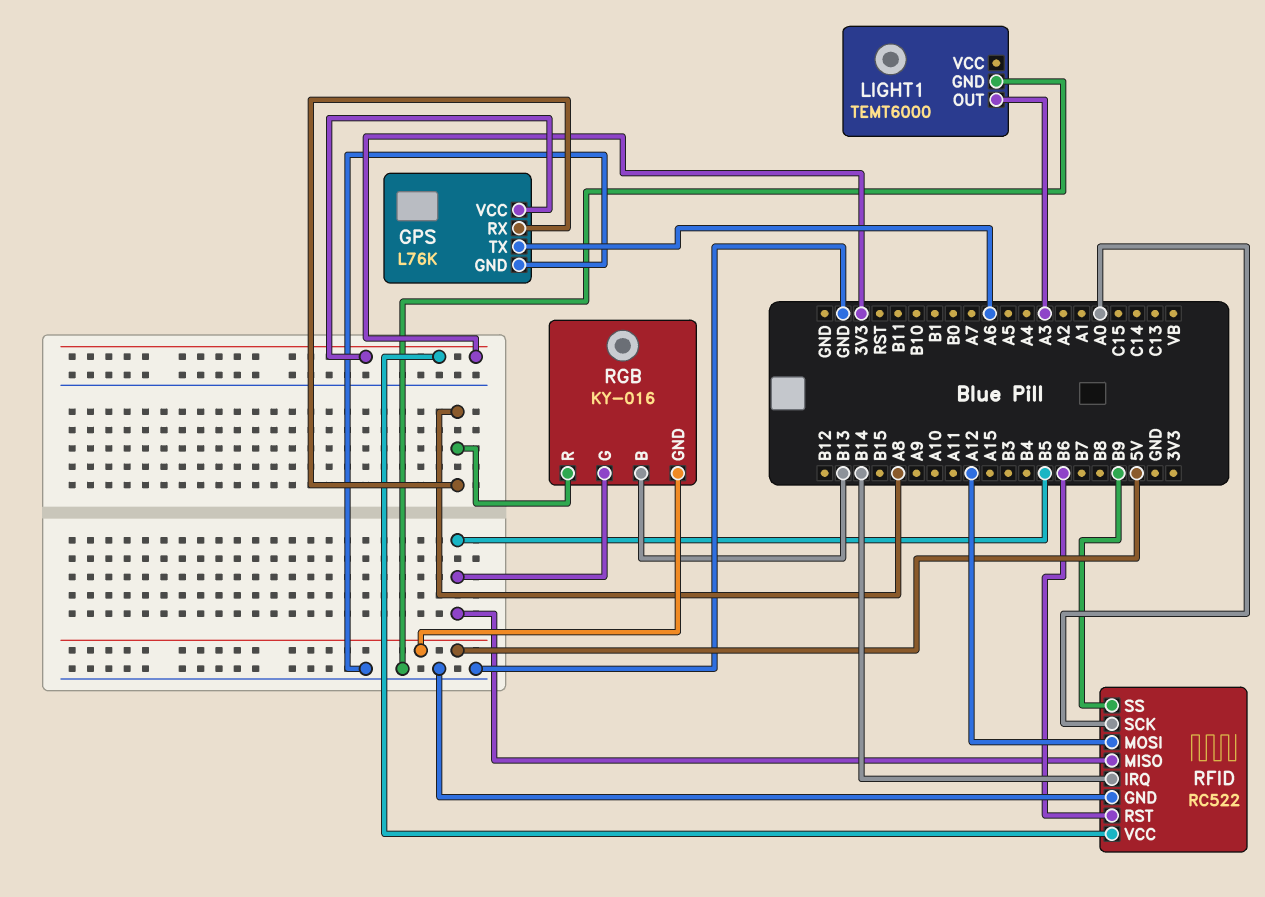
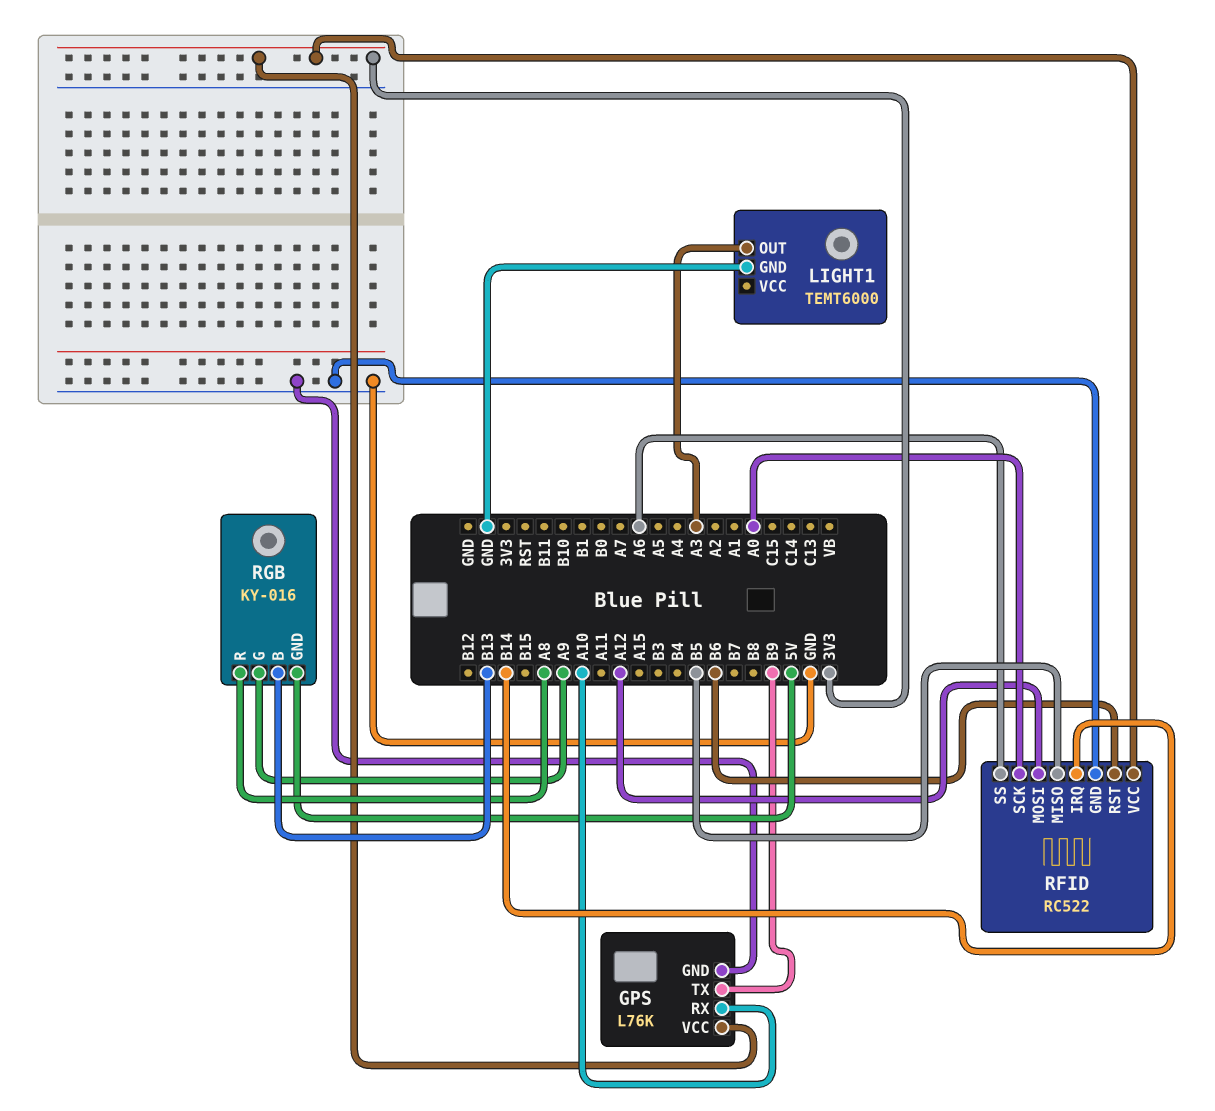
GPS pin RX: A8 -> A10
GPS pin TX: A6 -> B9
RFID pin SS: B9 -> A6
RGB pin G: B5 -> A9

